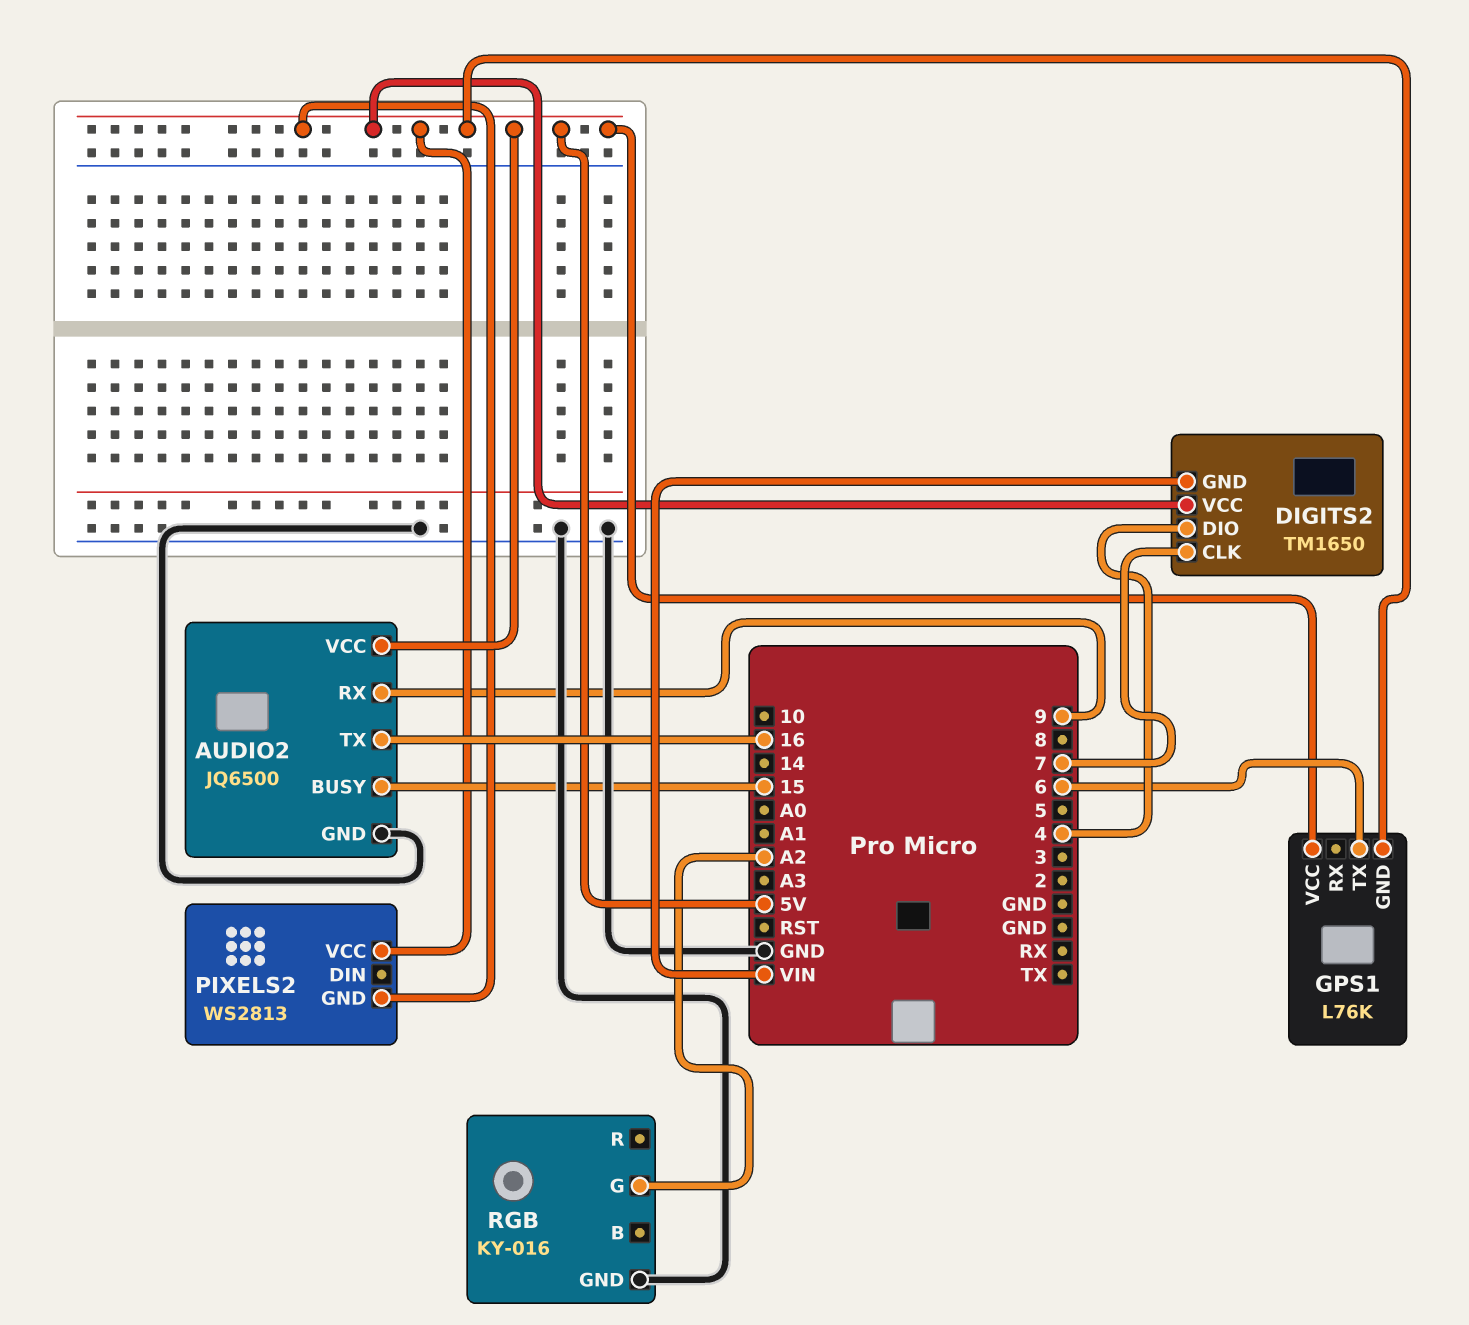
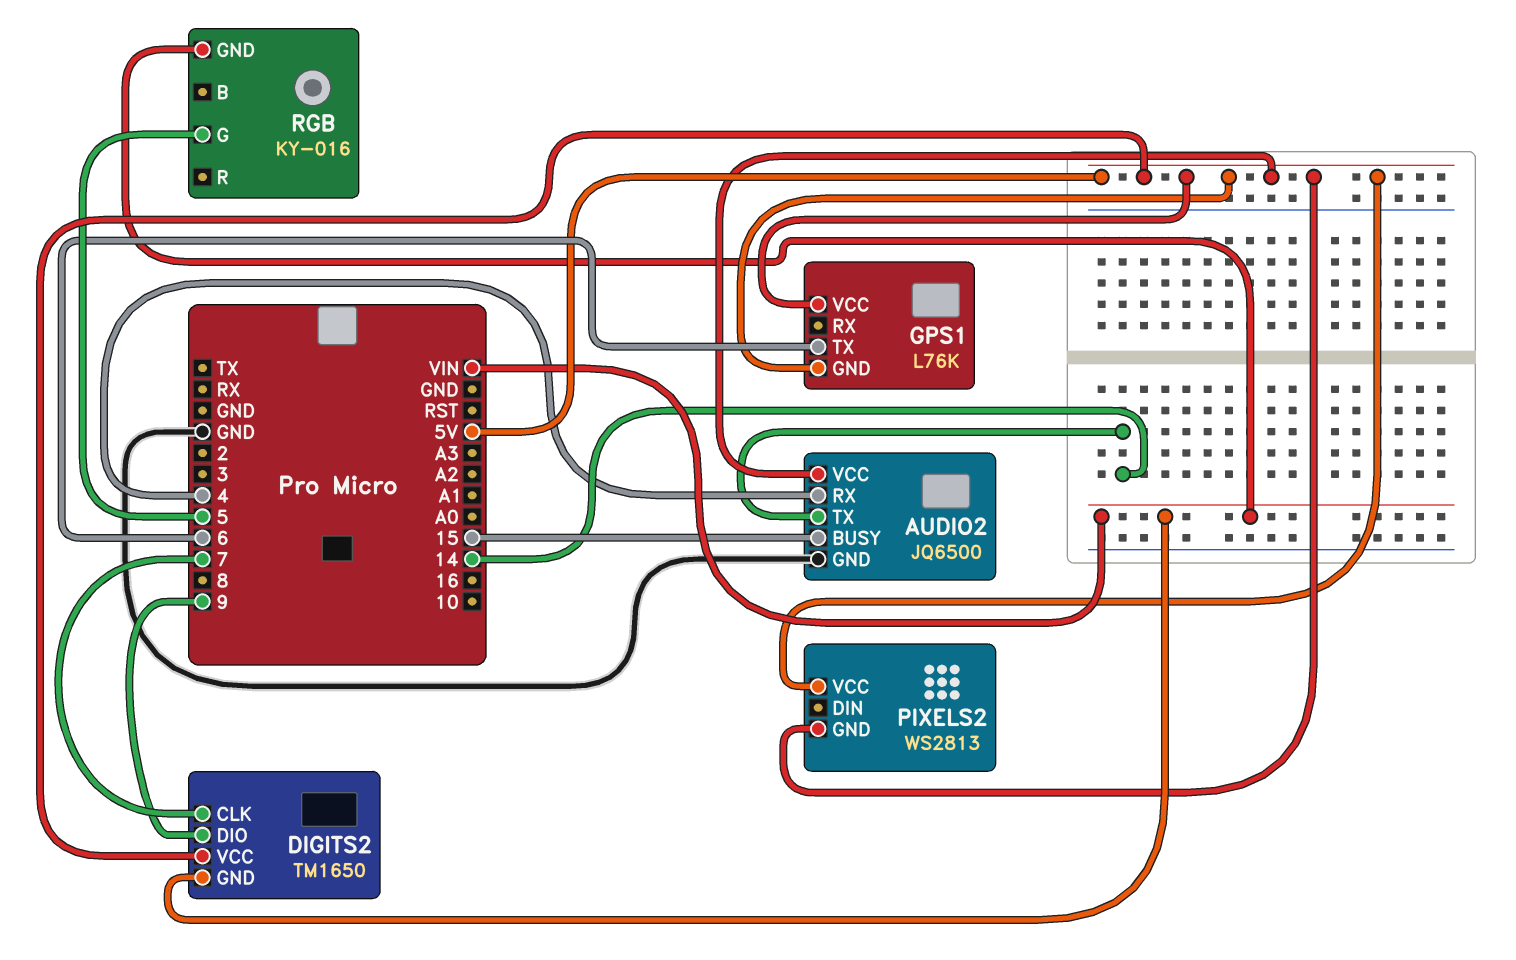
AUDIO2 pin RX: 9 -> 4
AUDIO2 pin TX: 16 -> 14
DIGITS2 pin DIO: 4 -> 9
RGB pin G: A2 -> 5
RGB pin GND: GND -> VIN

